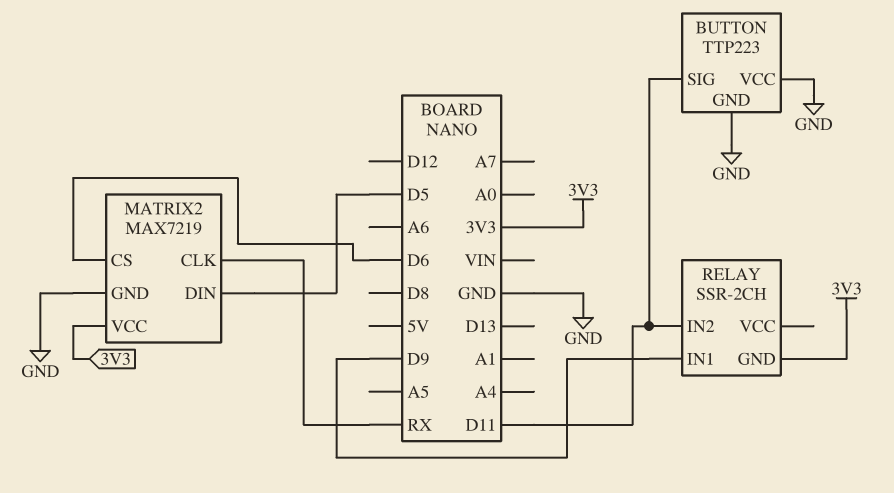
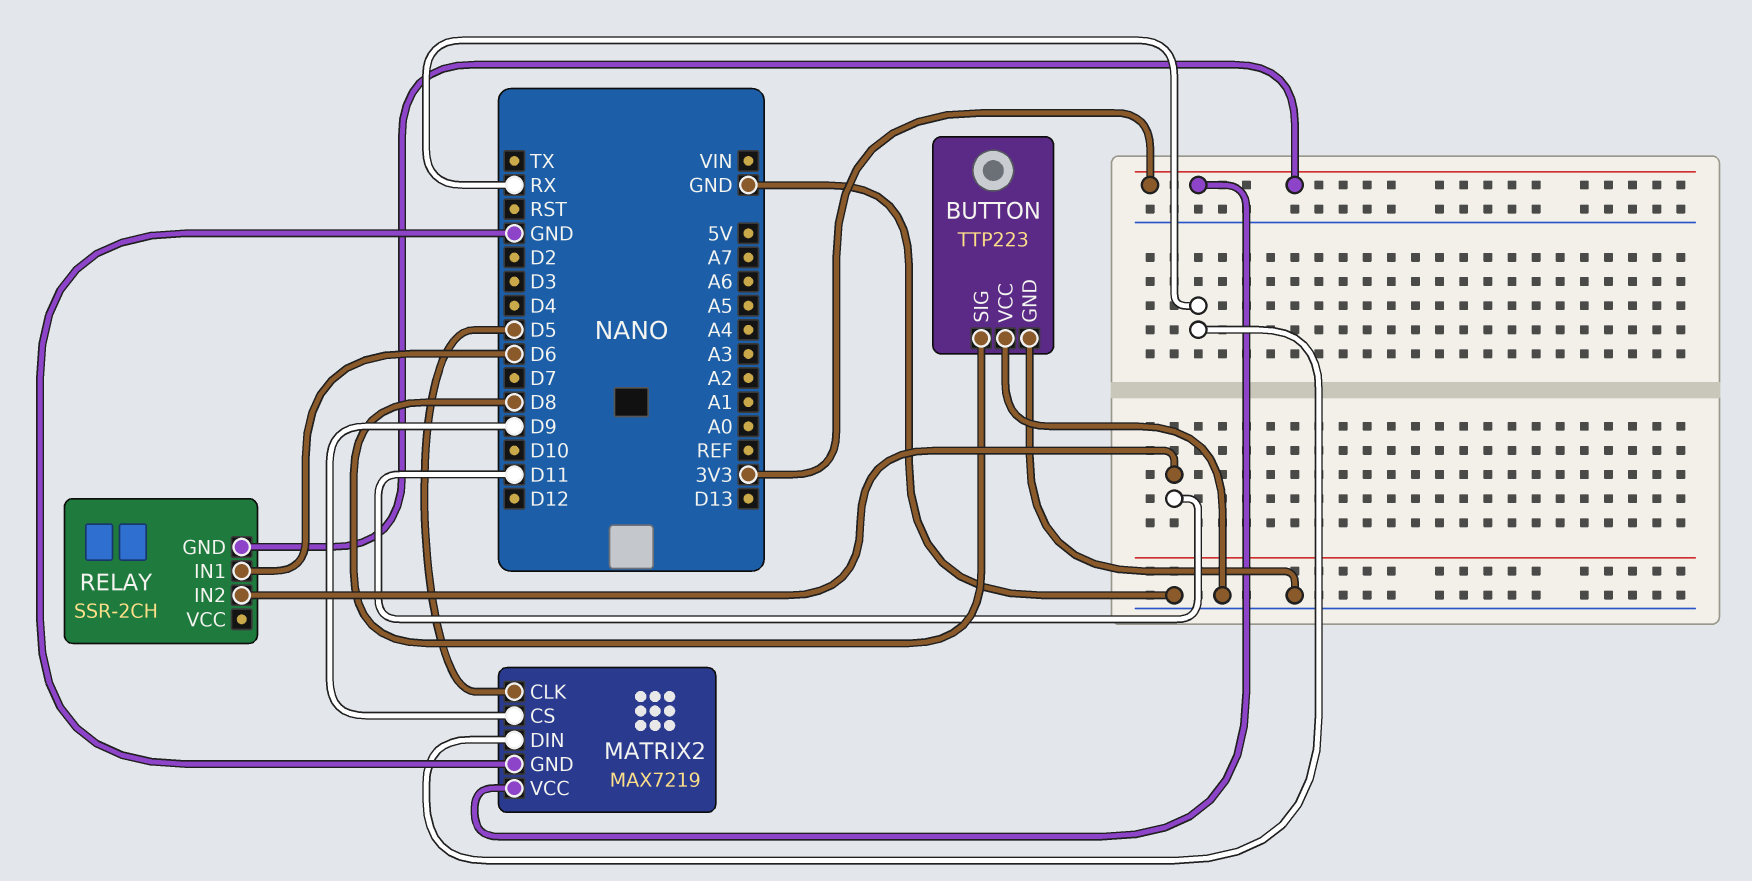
BUTTON pin SIG: D11 -> D8
MATRIX2 pin CLK: RX -> D5
MATRIX2 pin CS: D6 -> D9
MATRIX2 pin DIN: D5 -> RX
RELAY pin IN1: D9 -> D6

